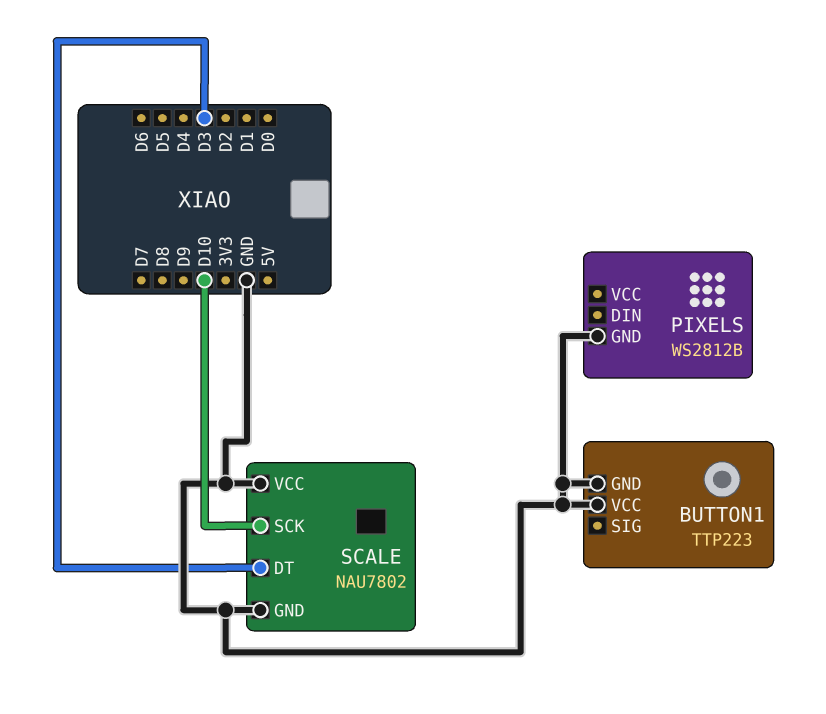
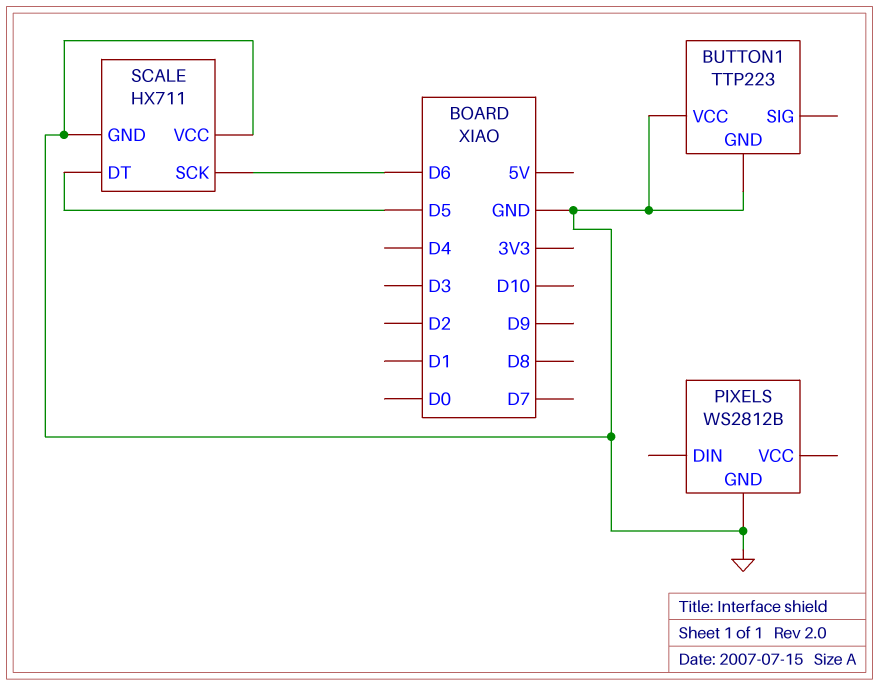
SCALE: NAU7802 -> HX711
SCALE pin DT: D3 -> D5
SCALE pin SCK: D10 -> D6

